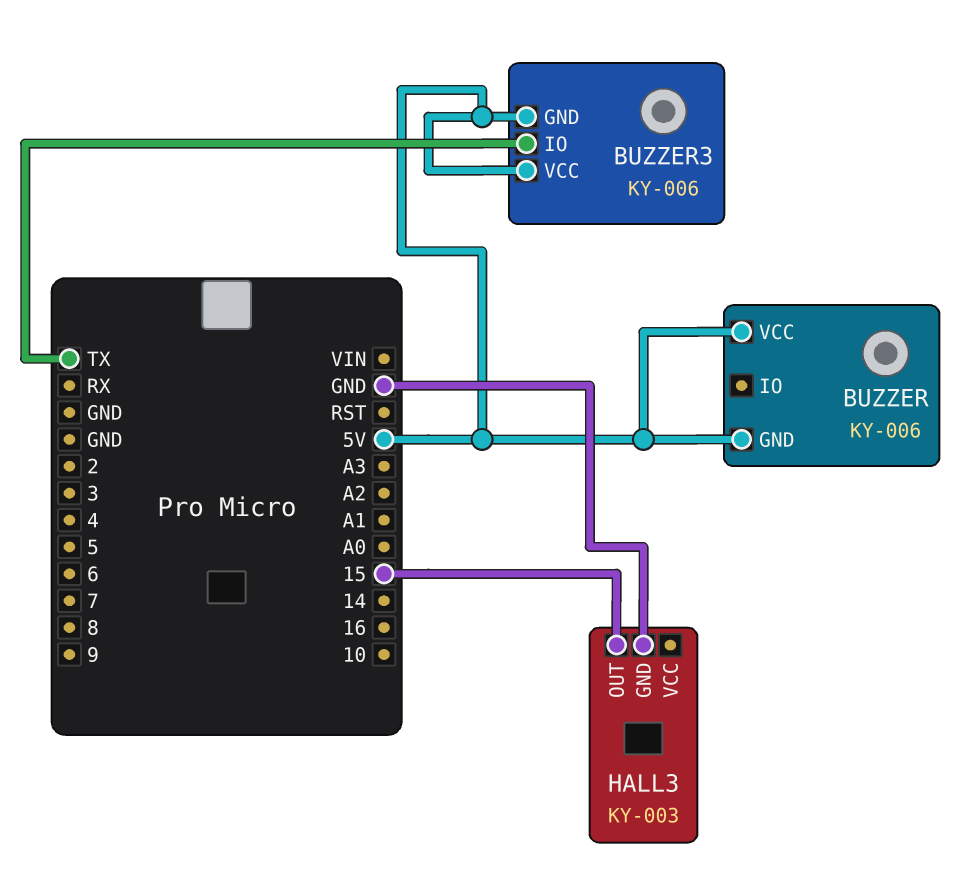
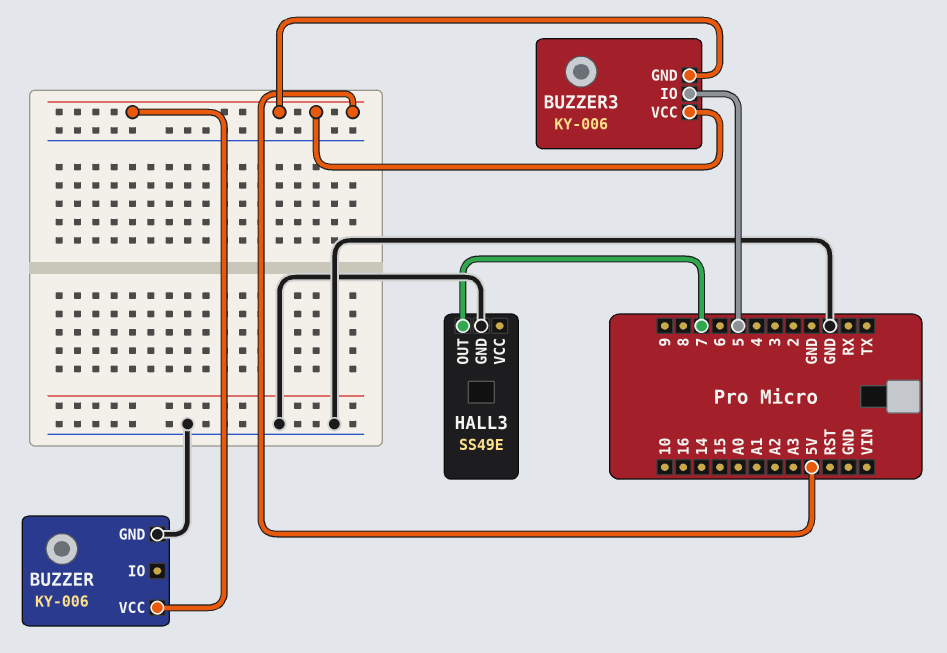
BUZZER pin GND: 5V -> GND
BUZZER3 pin IO: TX -> 5
HALL3: KY-003 -> SS49E
HALL3 pin OUT: 15 -> 7

